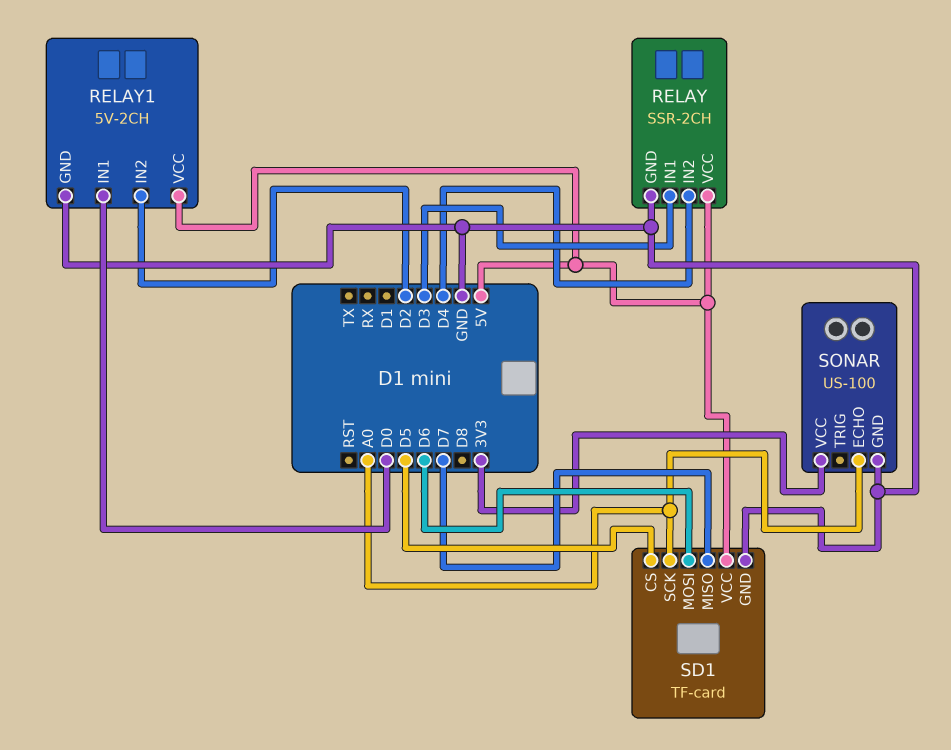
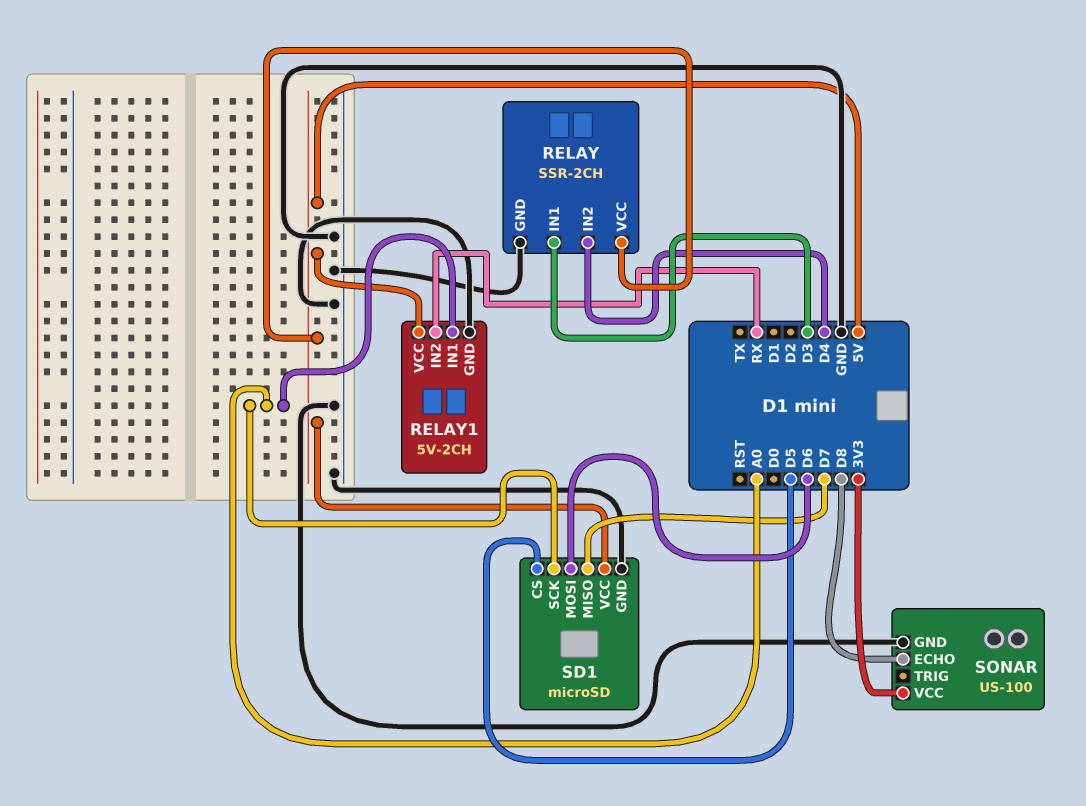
RELAY1 pin IN1: D0 -> A0
RELAY1 pin IN2: D2 -> RX
SD1: TF-card -> microSD
SONAR pin ECHO: A0 -> D8

